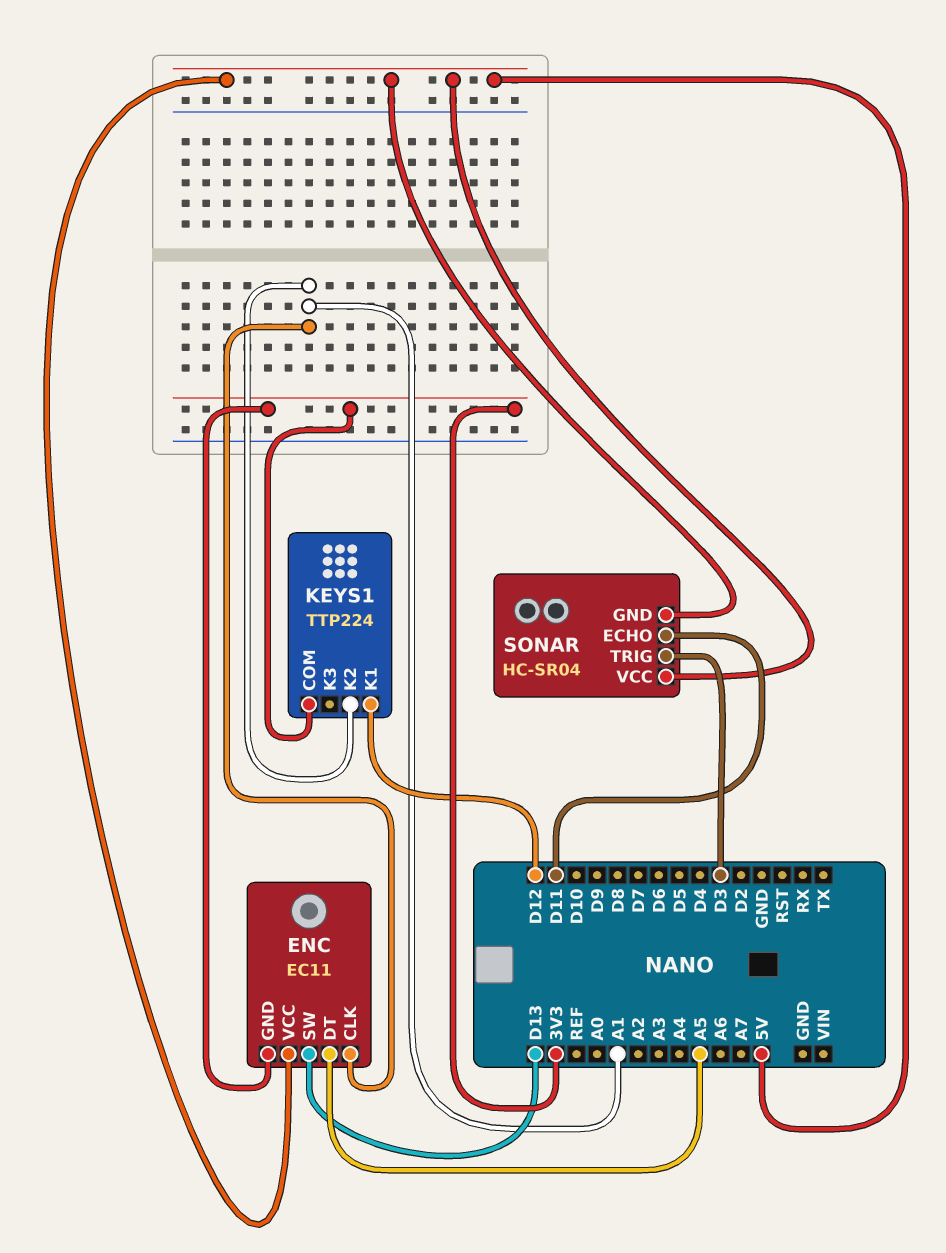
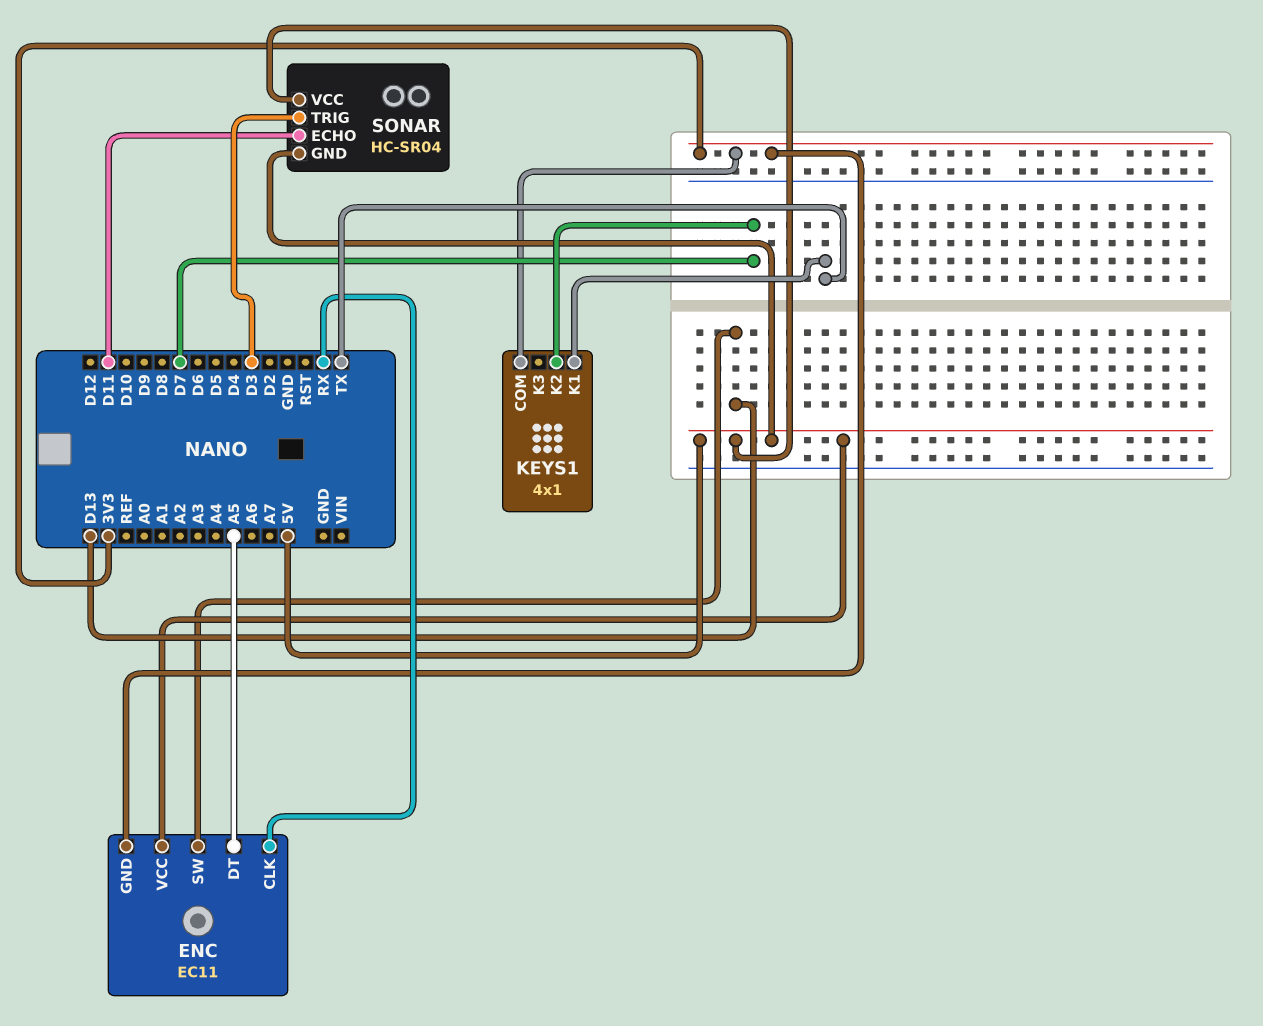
ENC pin CLK: A1 -> RX
KEYS1: TTP224 -> 4x1
KEYS1 pin K1: D12 -> TX
KEYS1 pin K2: A1 -> D7

